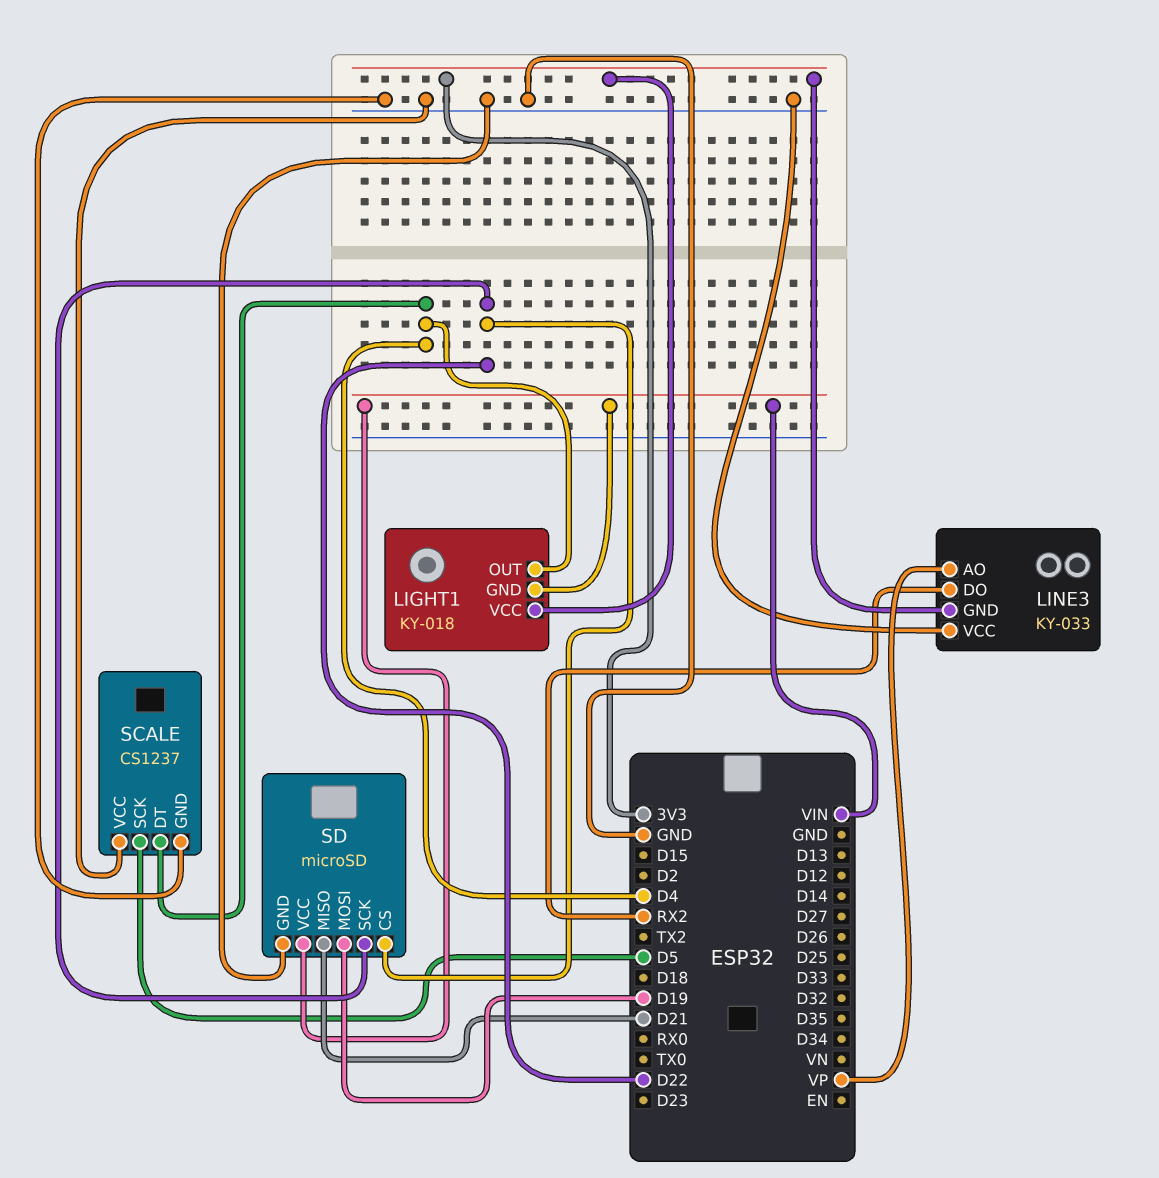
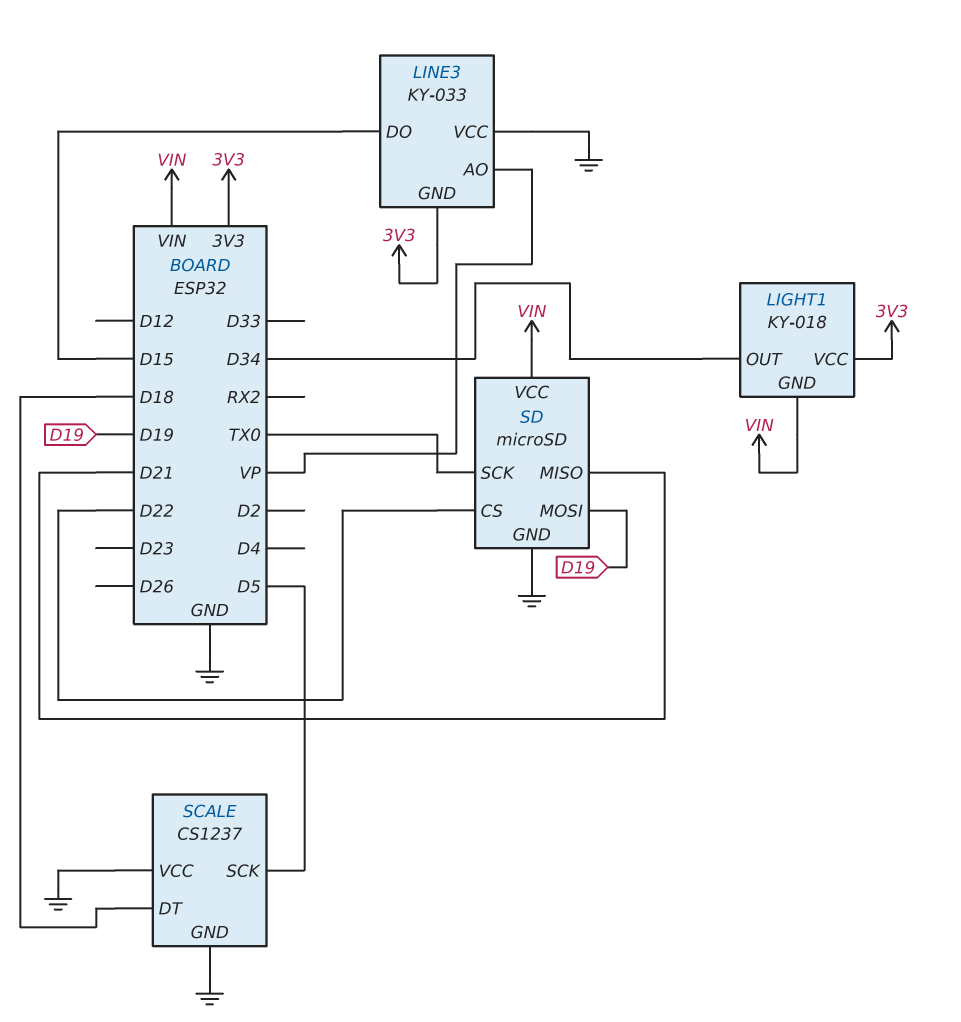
LIGHT1 pin OUT: D4 -> D34
LINE3 pin DO: RX2 -> D15
SCALE pin DT: D4 -> D18
SD pin SCK: D22 -> TX0

